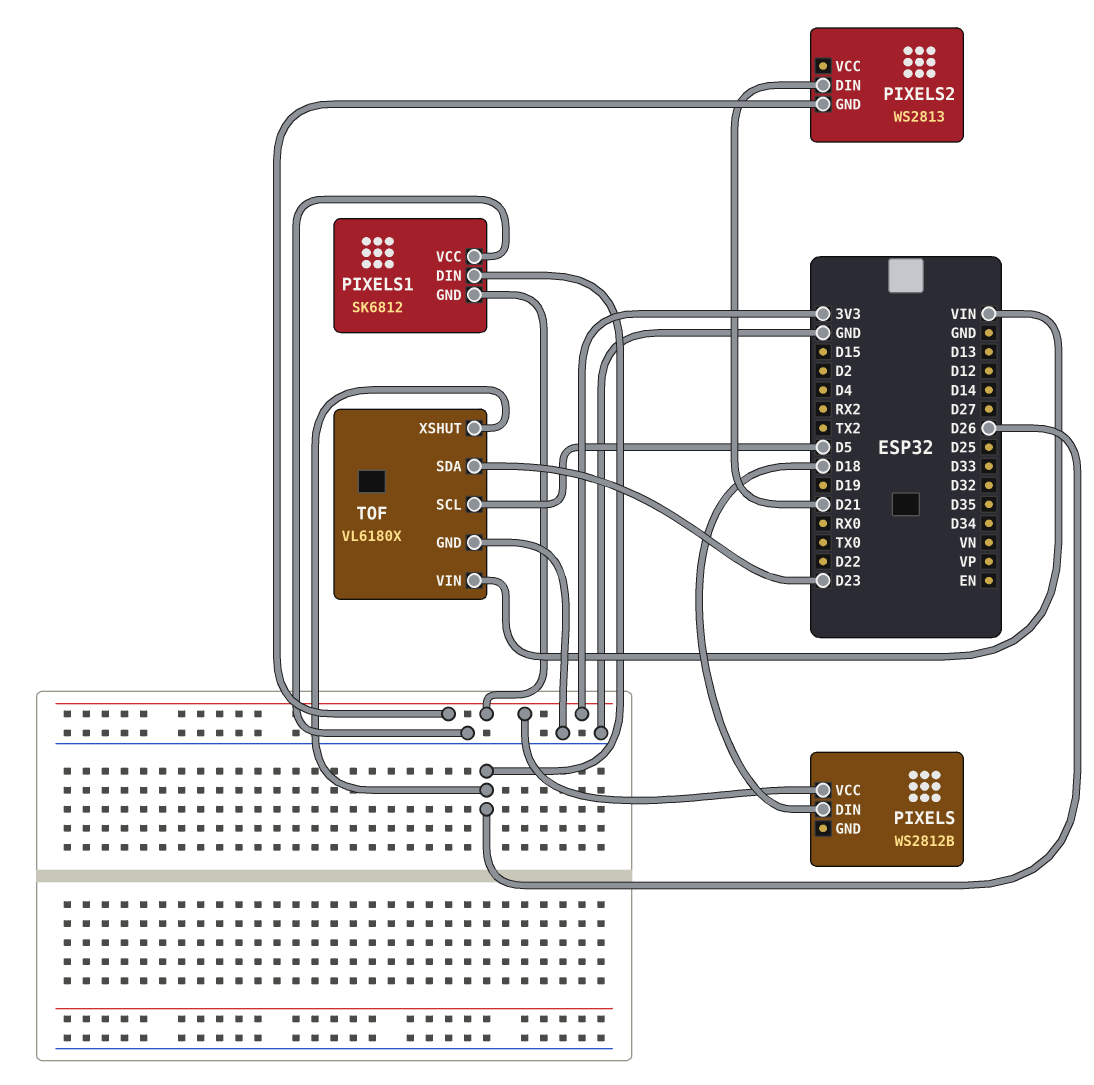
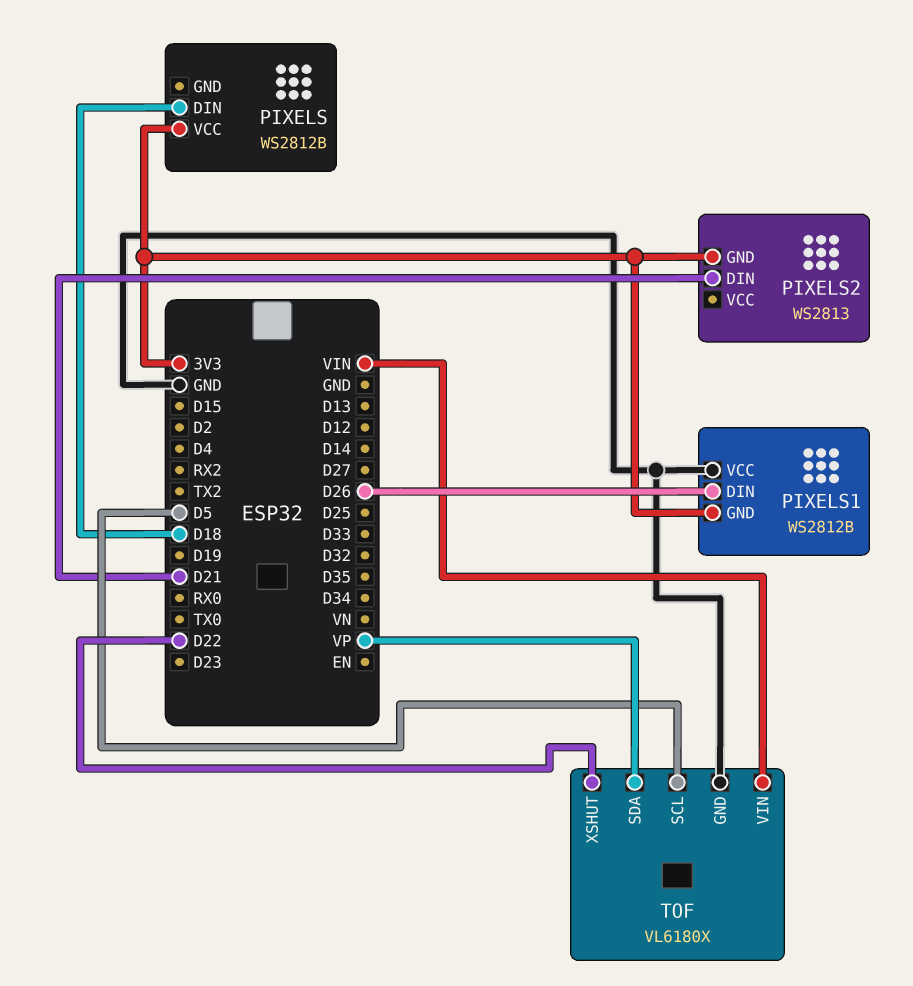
PIXELS1: SK6812 -> WS2812B
TOF pin SDA: D23 -> VP
TOF pin XSHUT: D26 -> D22

